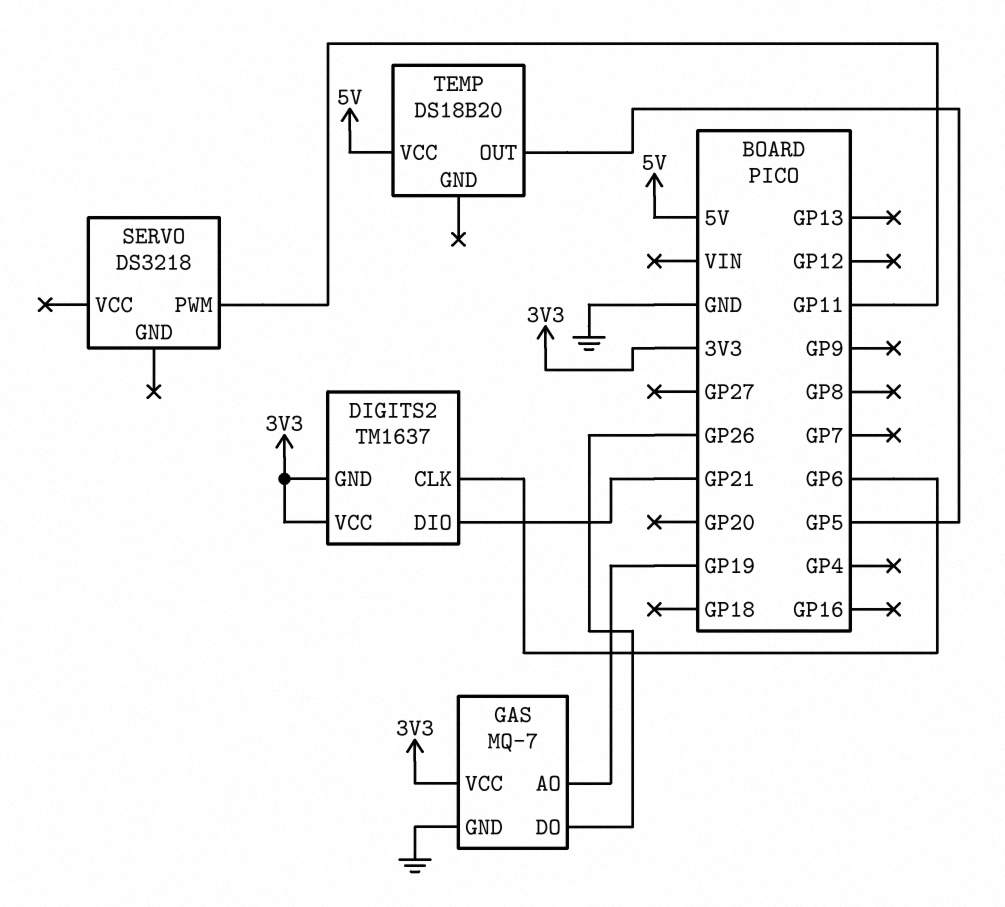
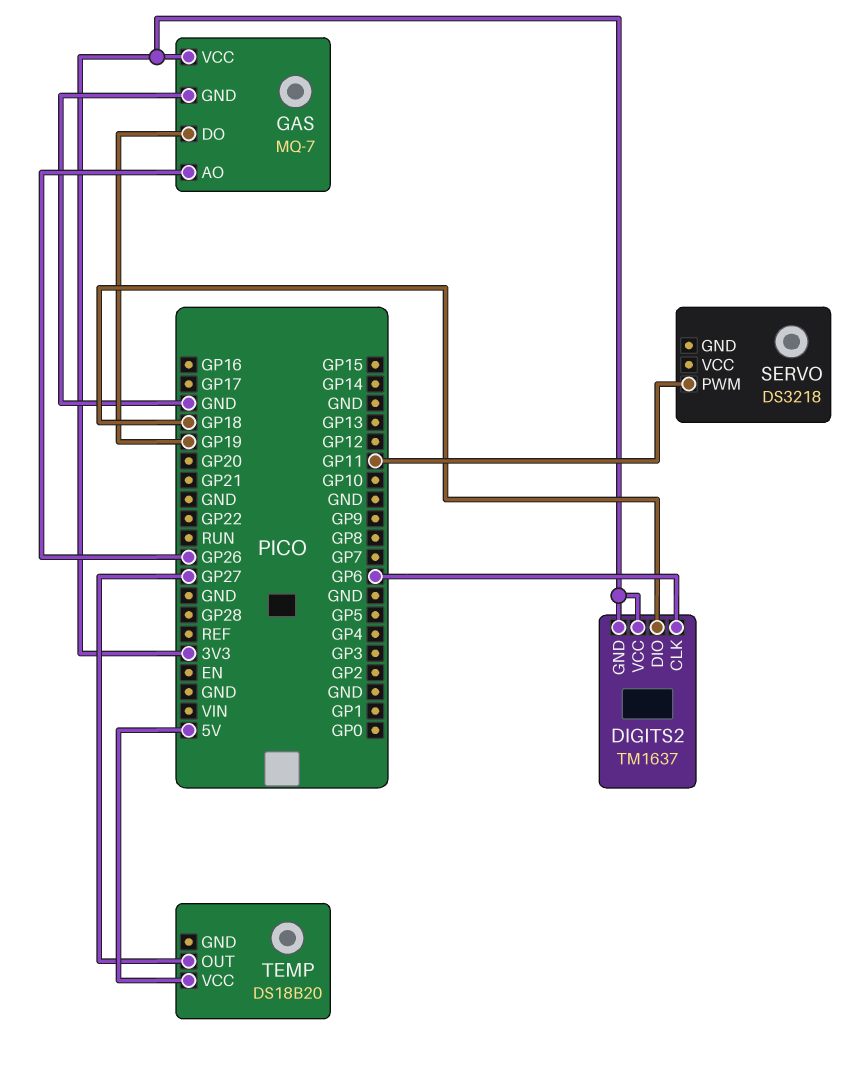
DIGITS2 pin DIO: GP21 -> GP18
GAS pin AO: GP19 -> GP26
GAS pin DO: GP26 -> GP19
TEMP pin OUT: GP5 -> GP27

